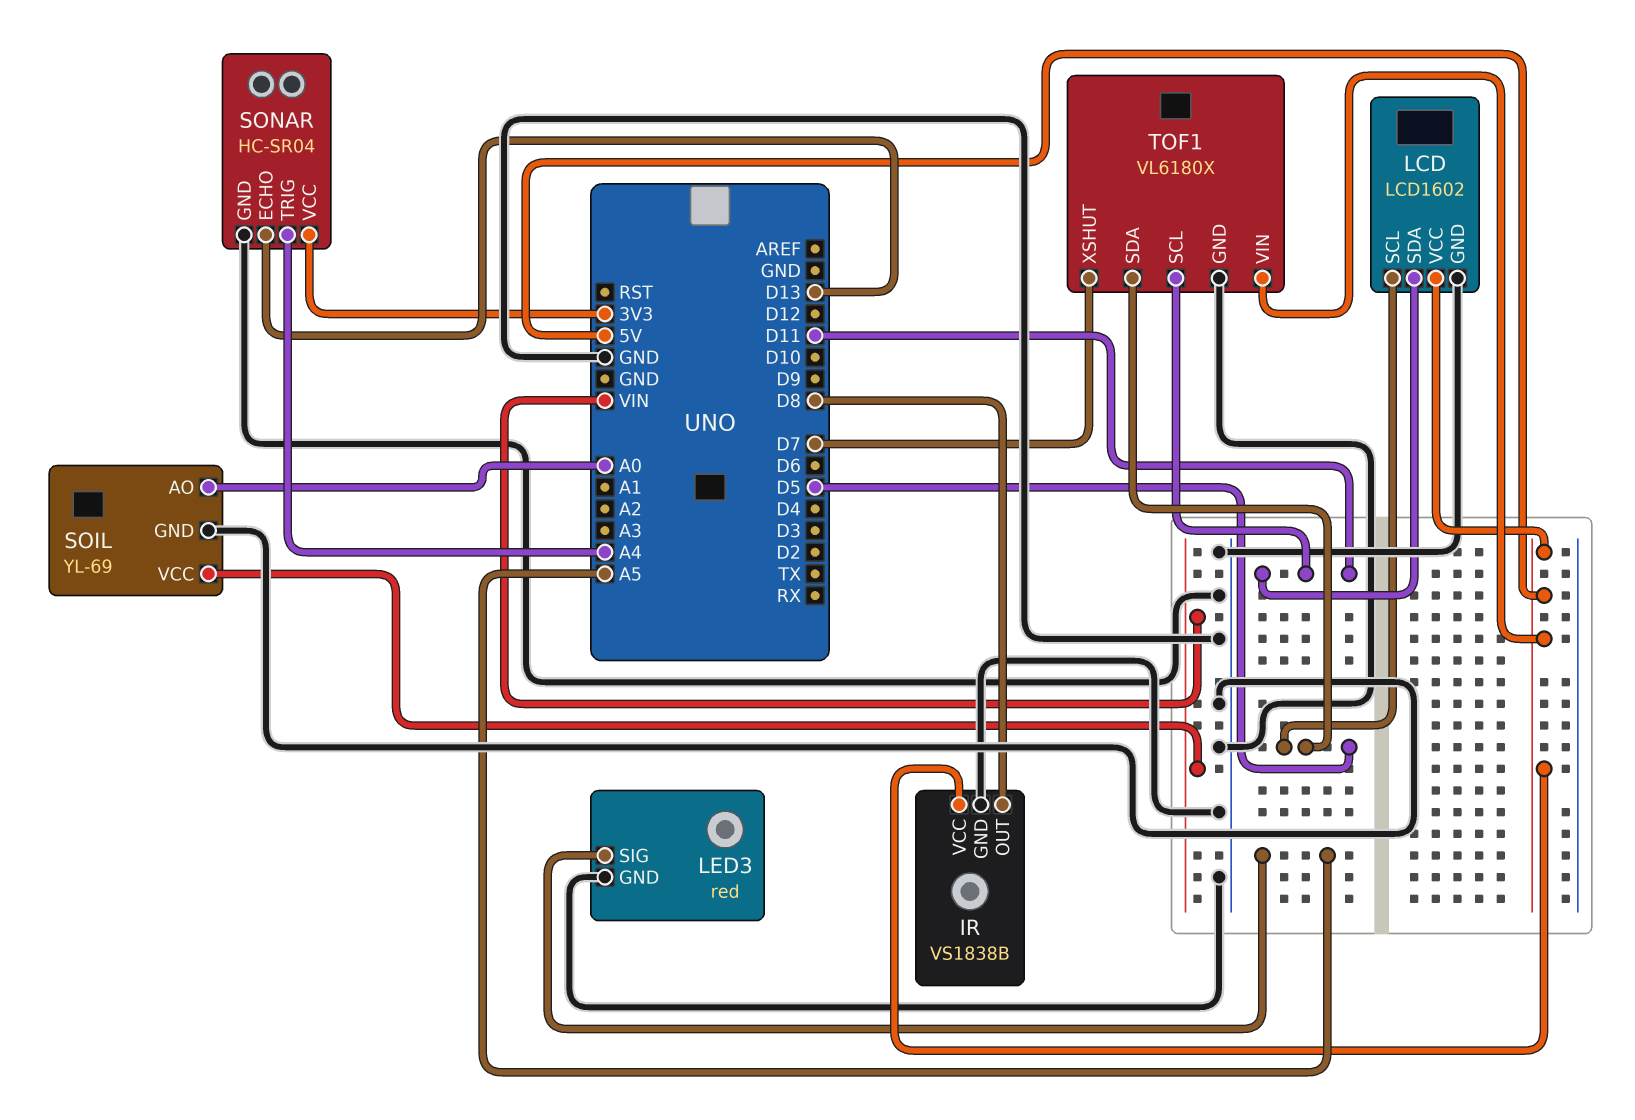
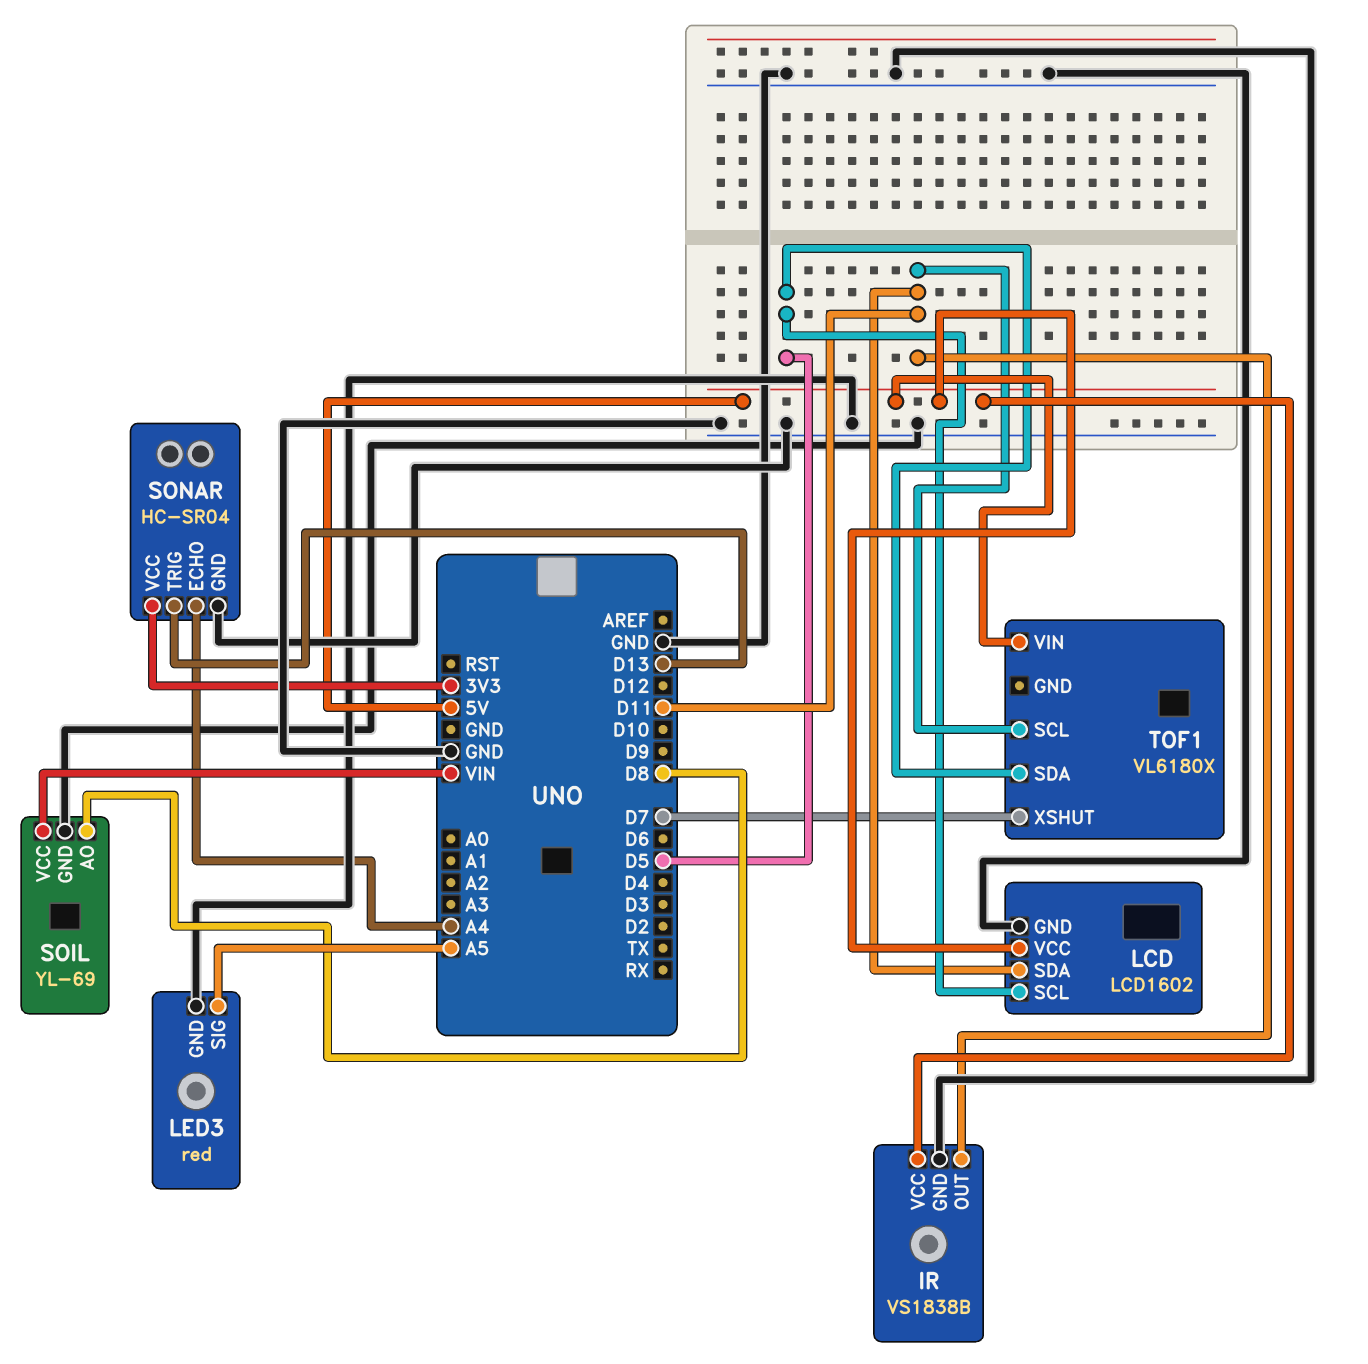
IR pin OUT: D8 -> D11
SOIL pin AO: A0 -> D8
SONAR pin ECHO: D13 -> A4
SONAR pin TRIG: A4 -> D13
TOF1 pin GND: GND -> none

